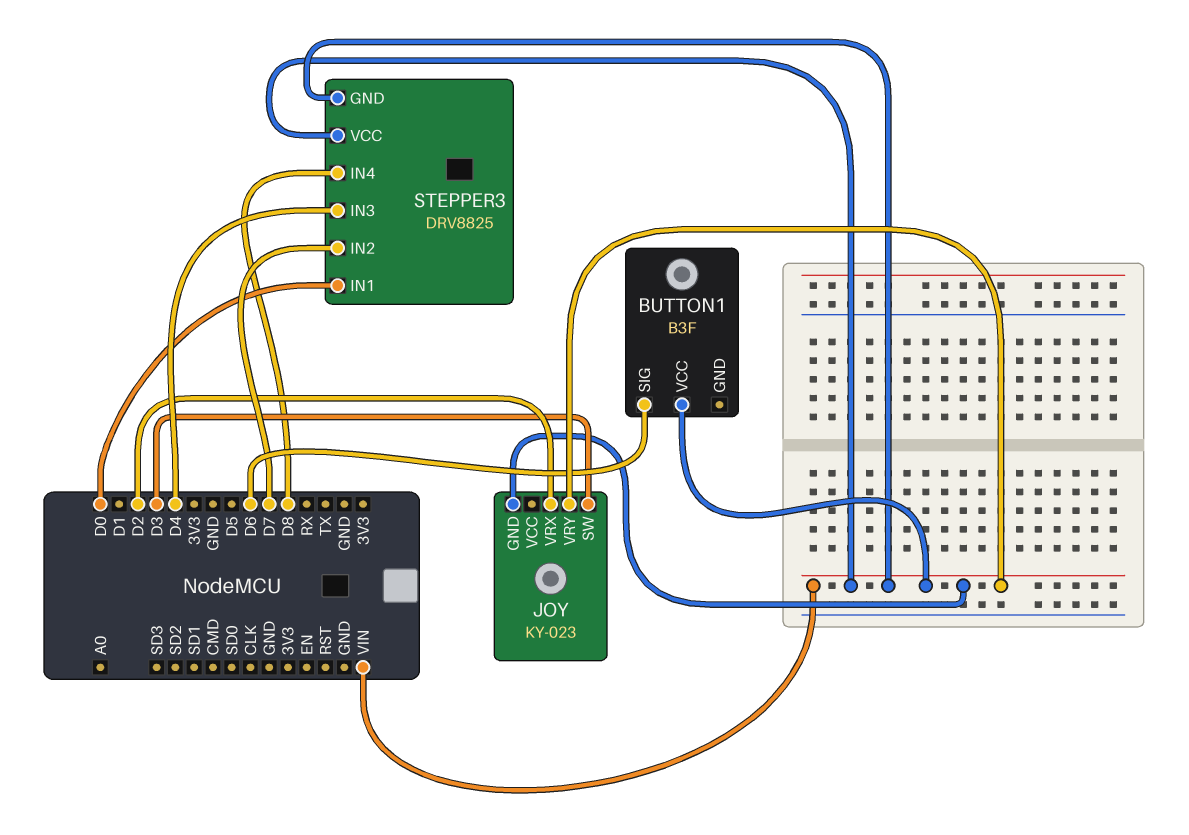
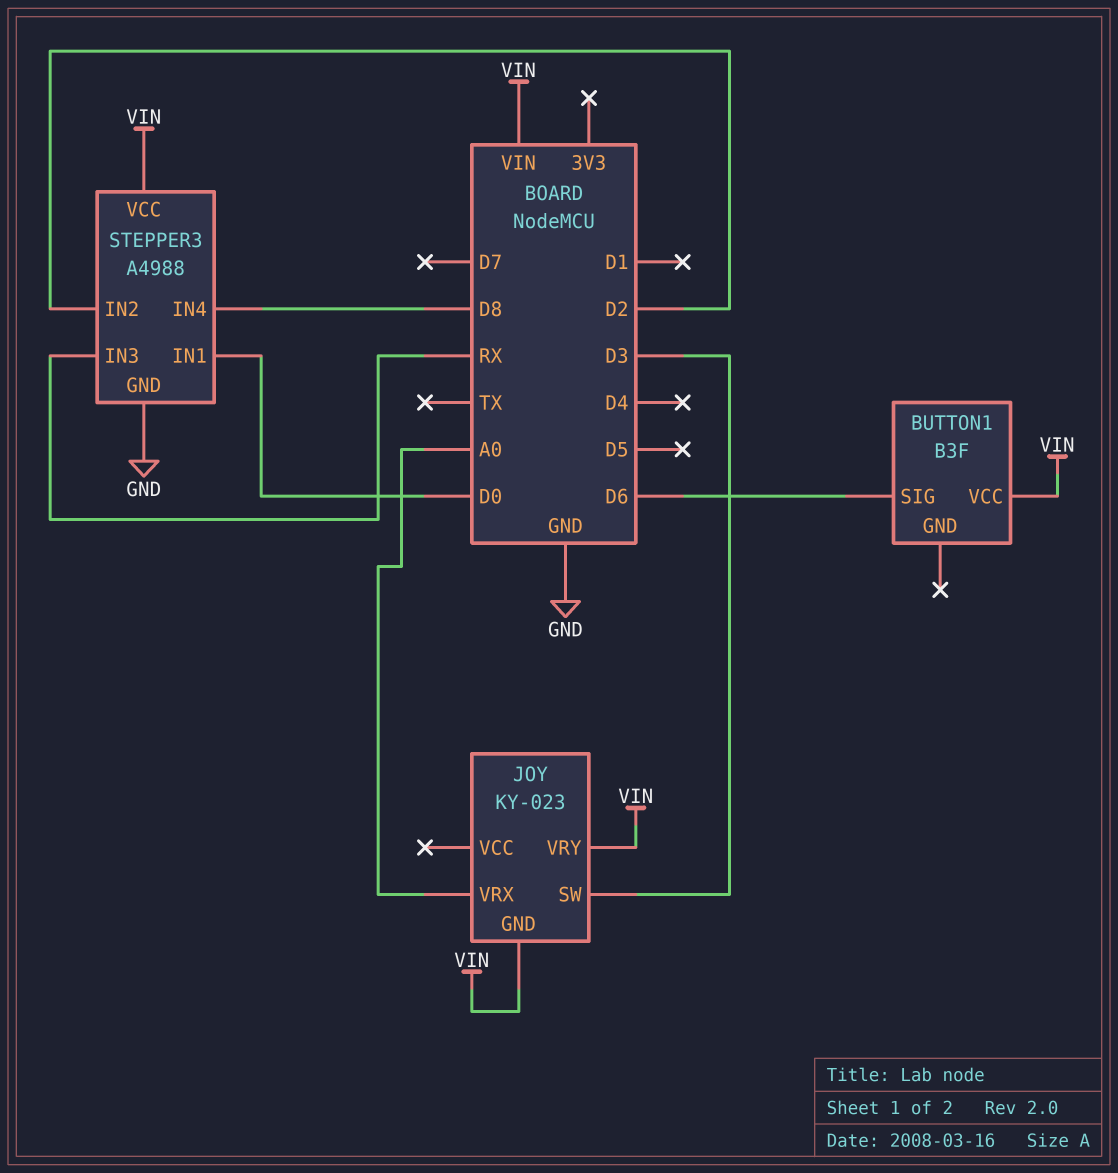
JOY pin VRX: D2 -> A0
STEPPER3: DRV8825 -> A4988
STEPPER3 pin GND: VIN -> GND
STEPPER3 pin IN2: D7 -> D2
STEPPER3 pin IN3: D4 -> RX

